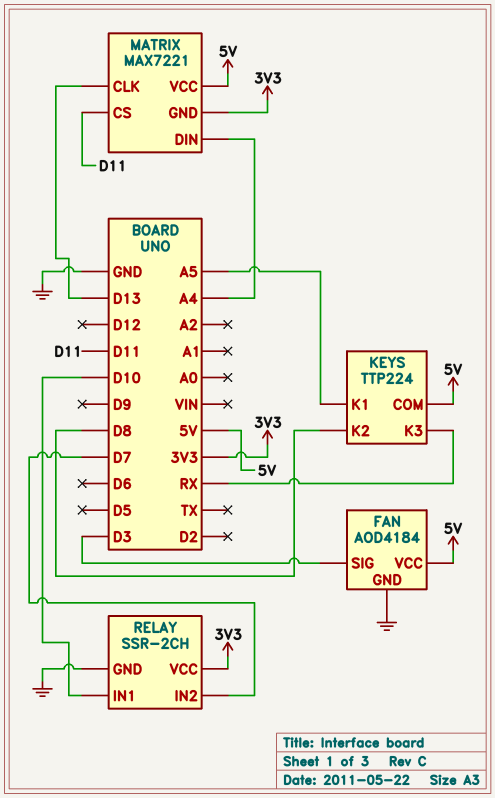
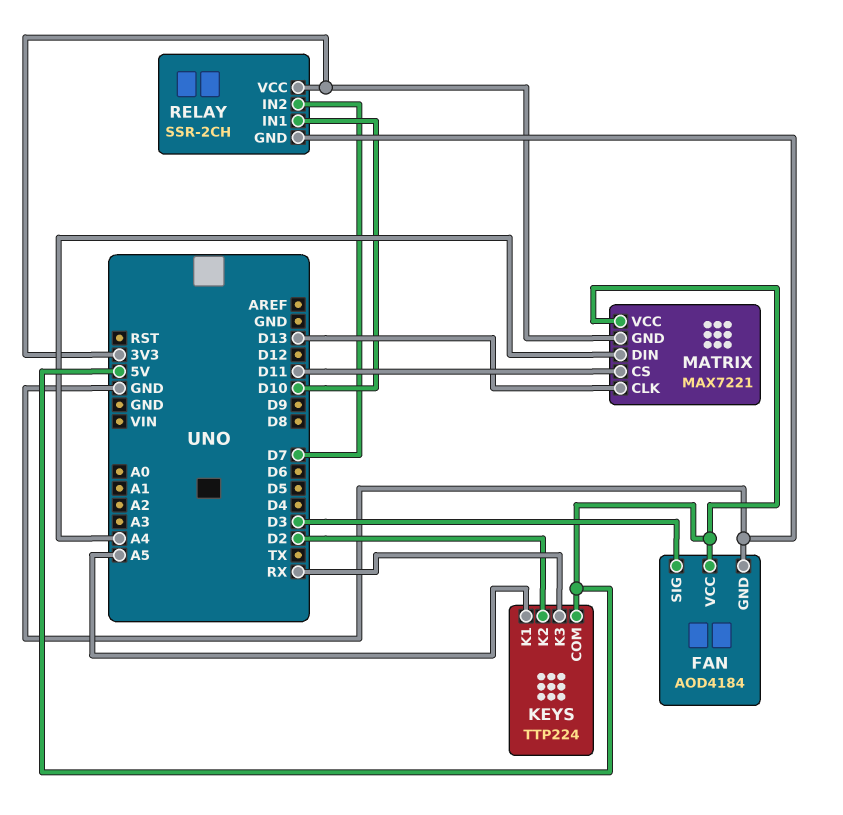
KEYS pin K2: D8 -> D2

